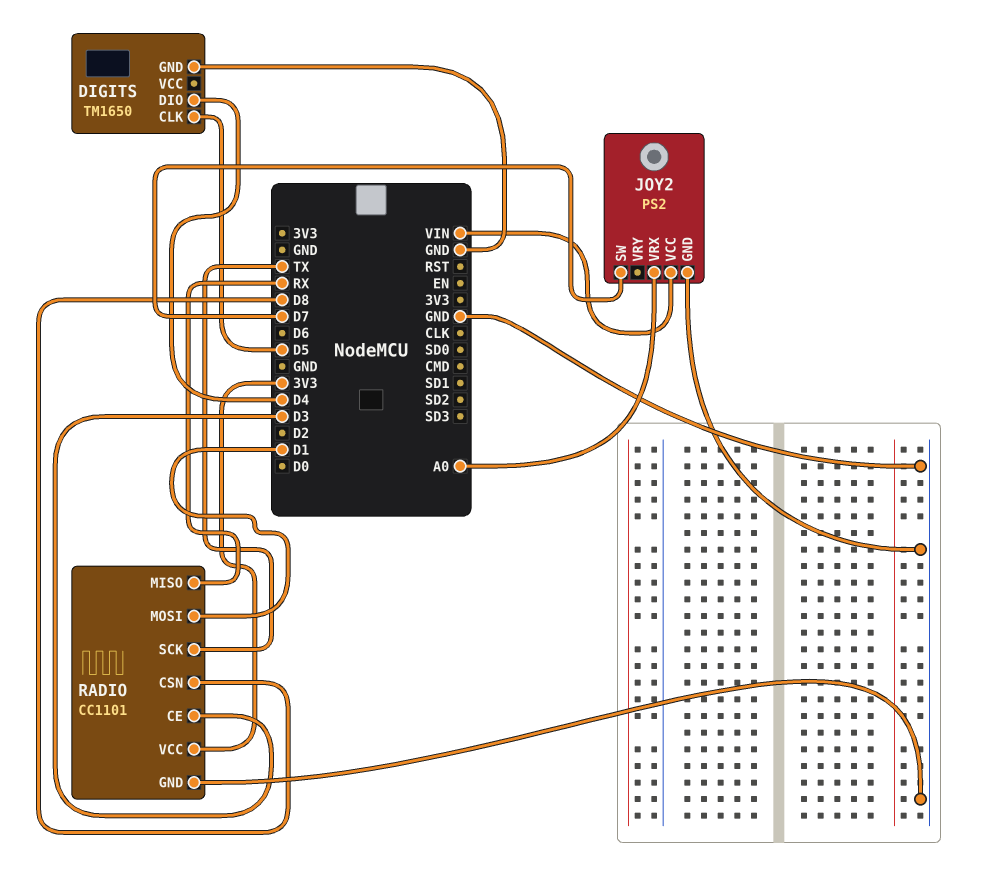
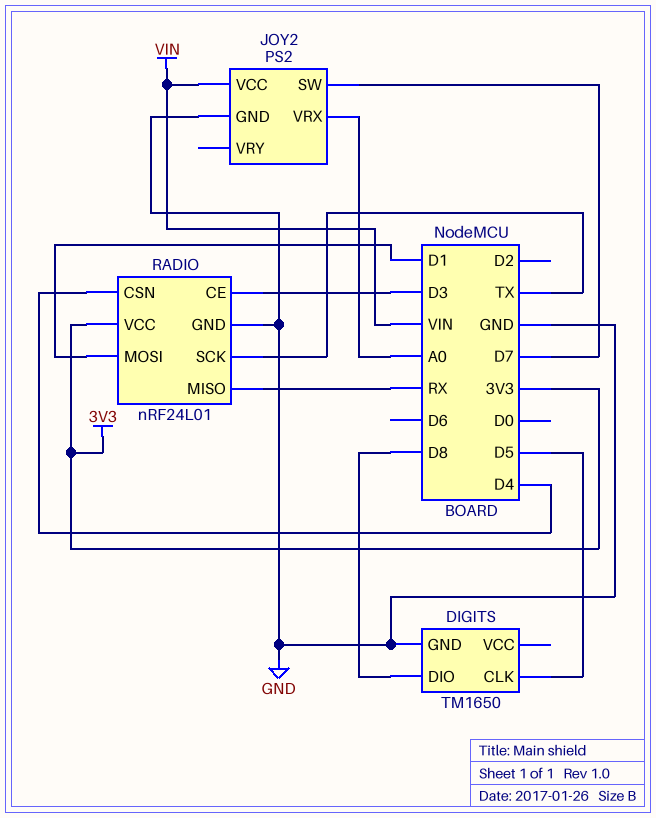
DIGITS pin DIO: D4 -> D8
RADIO: CC1101 -> nRF24L01
RADIO pin CSN: D8 -> D4

